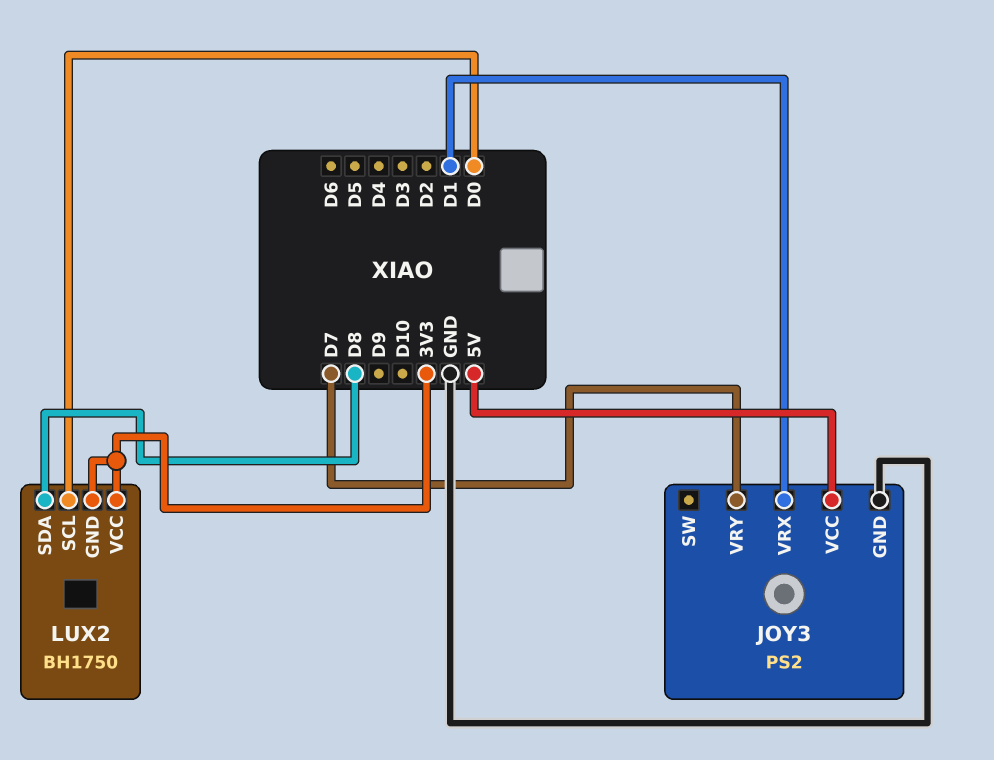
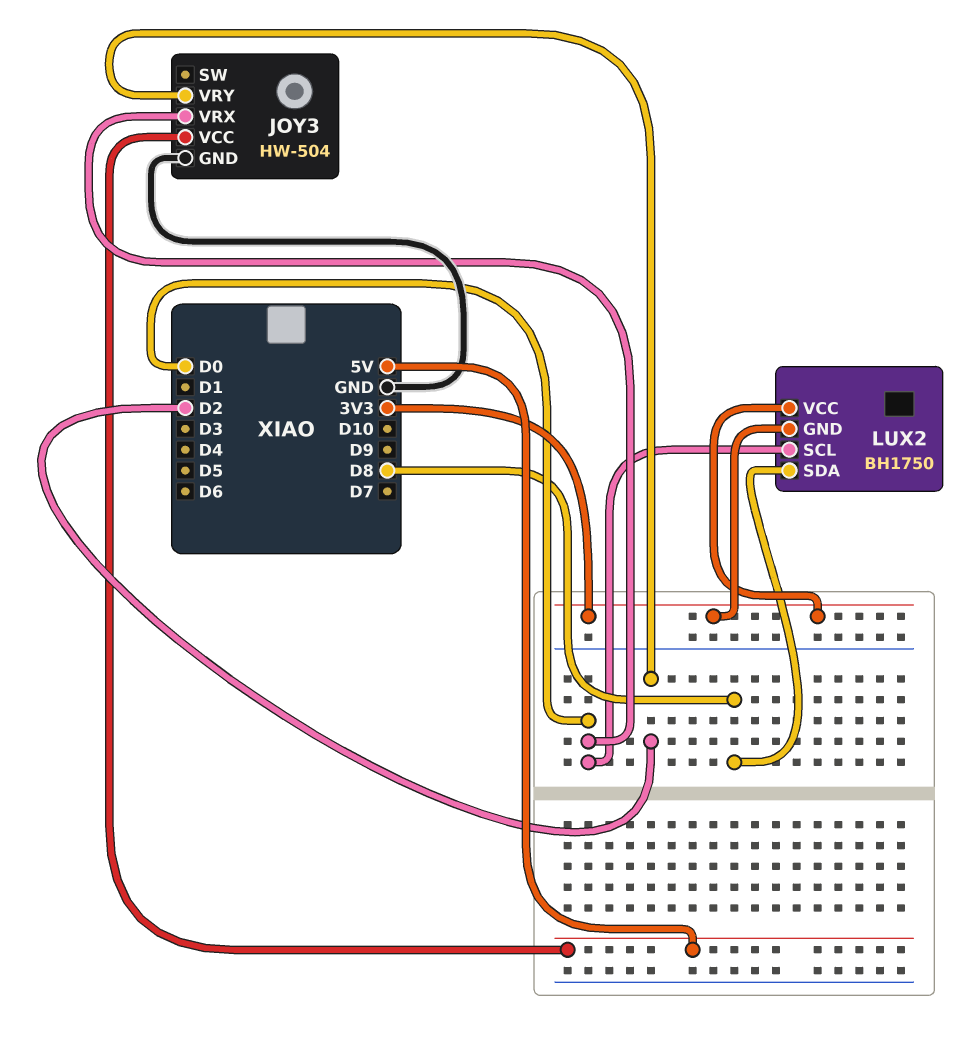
JOY3: PS2 -> HW-504
JOY3 pin VRX: D1 -> D0
JOY3 pin VRY: D7 -> D2

